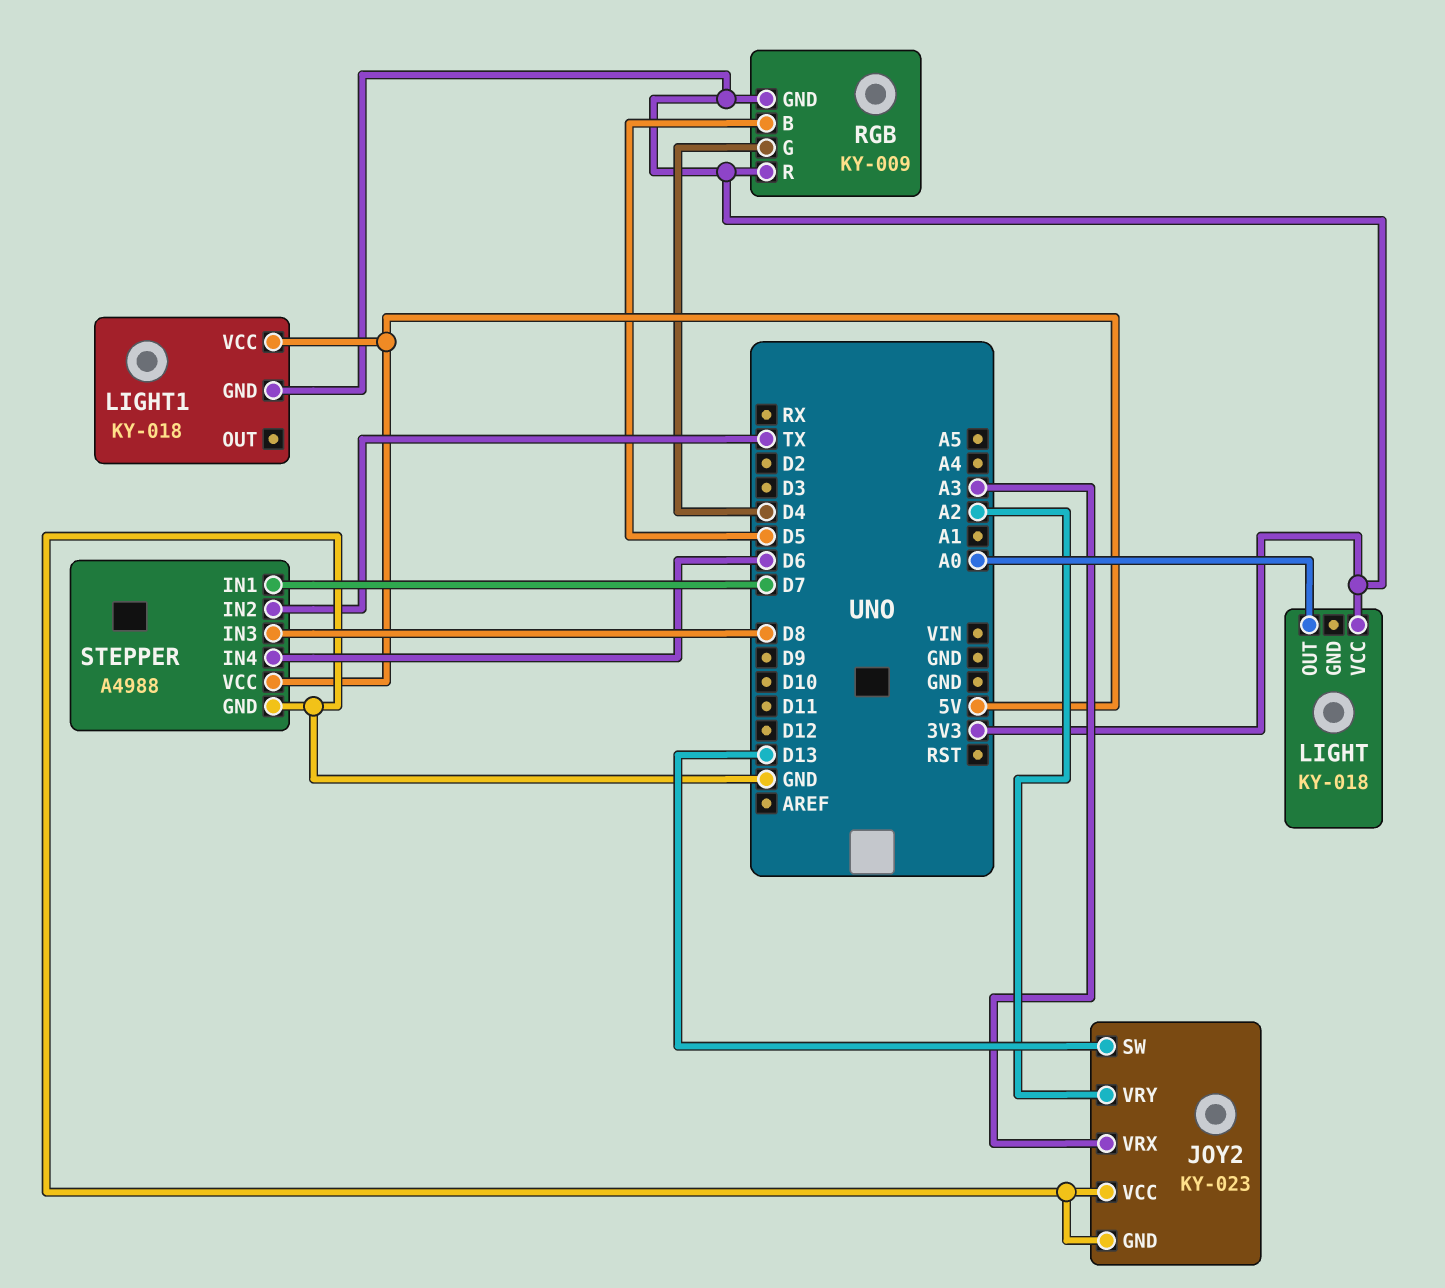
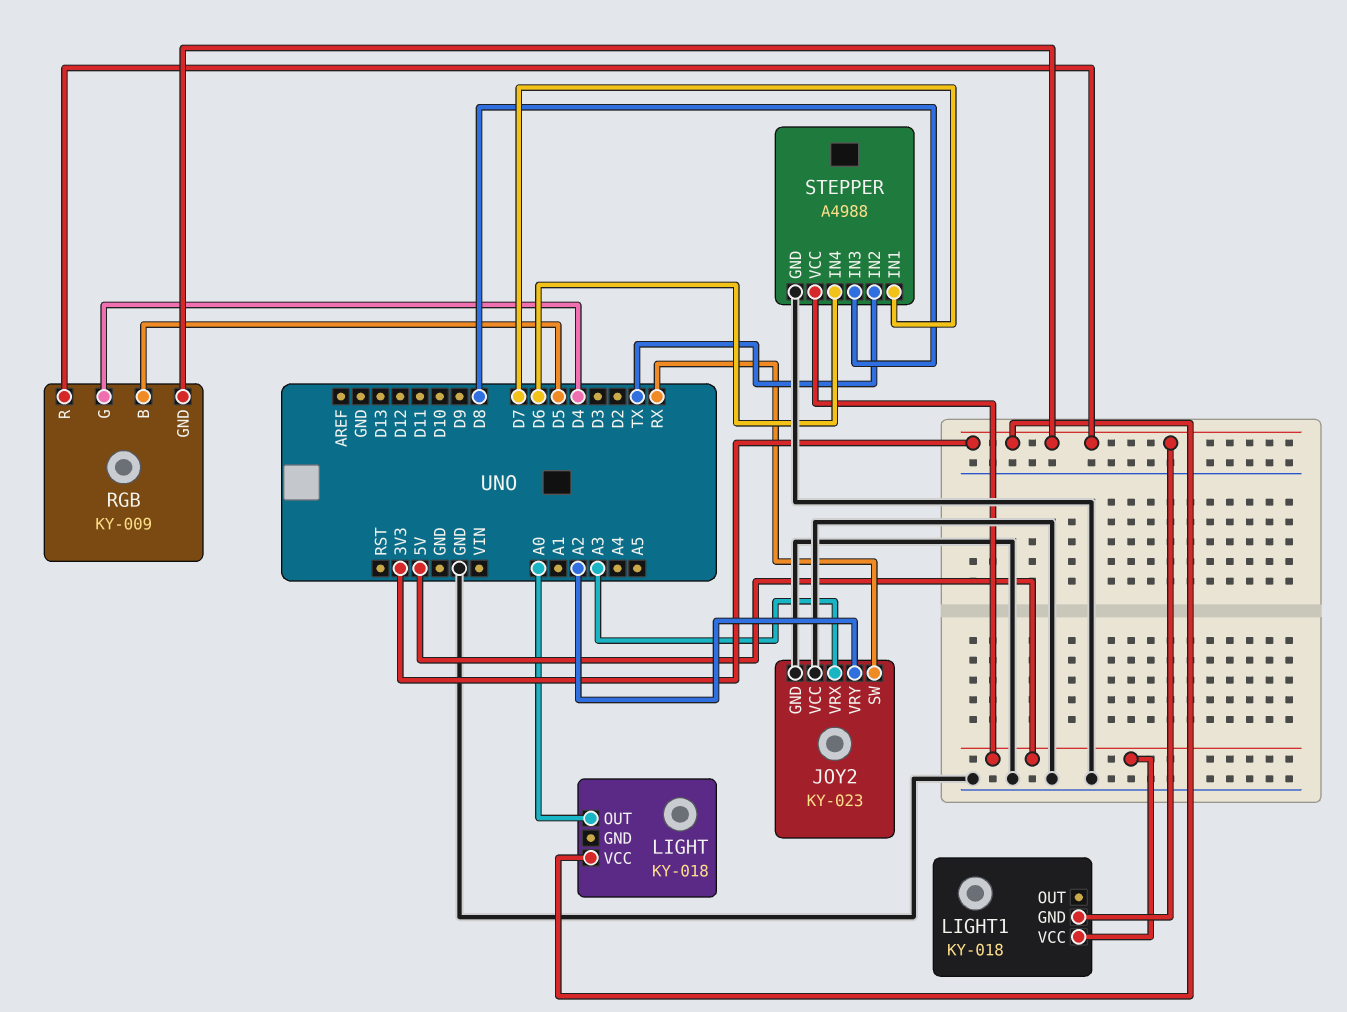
JOY2 pin SW: D13 -> RX

